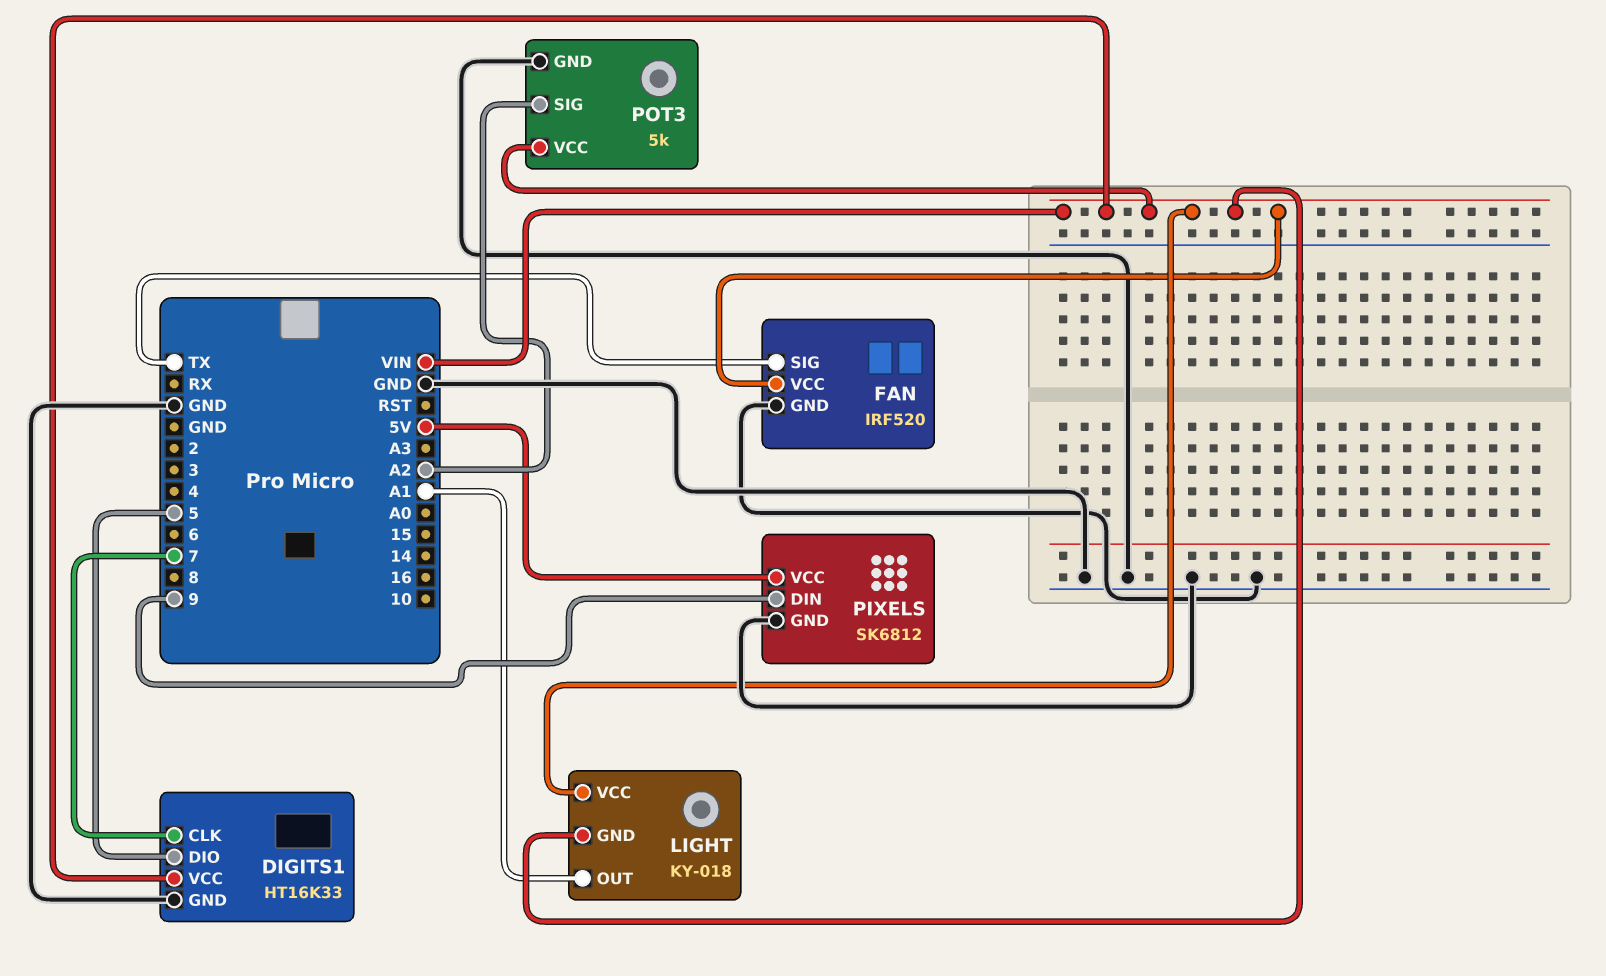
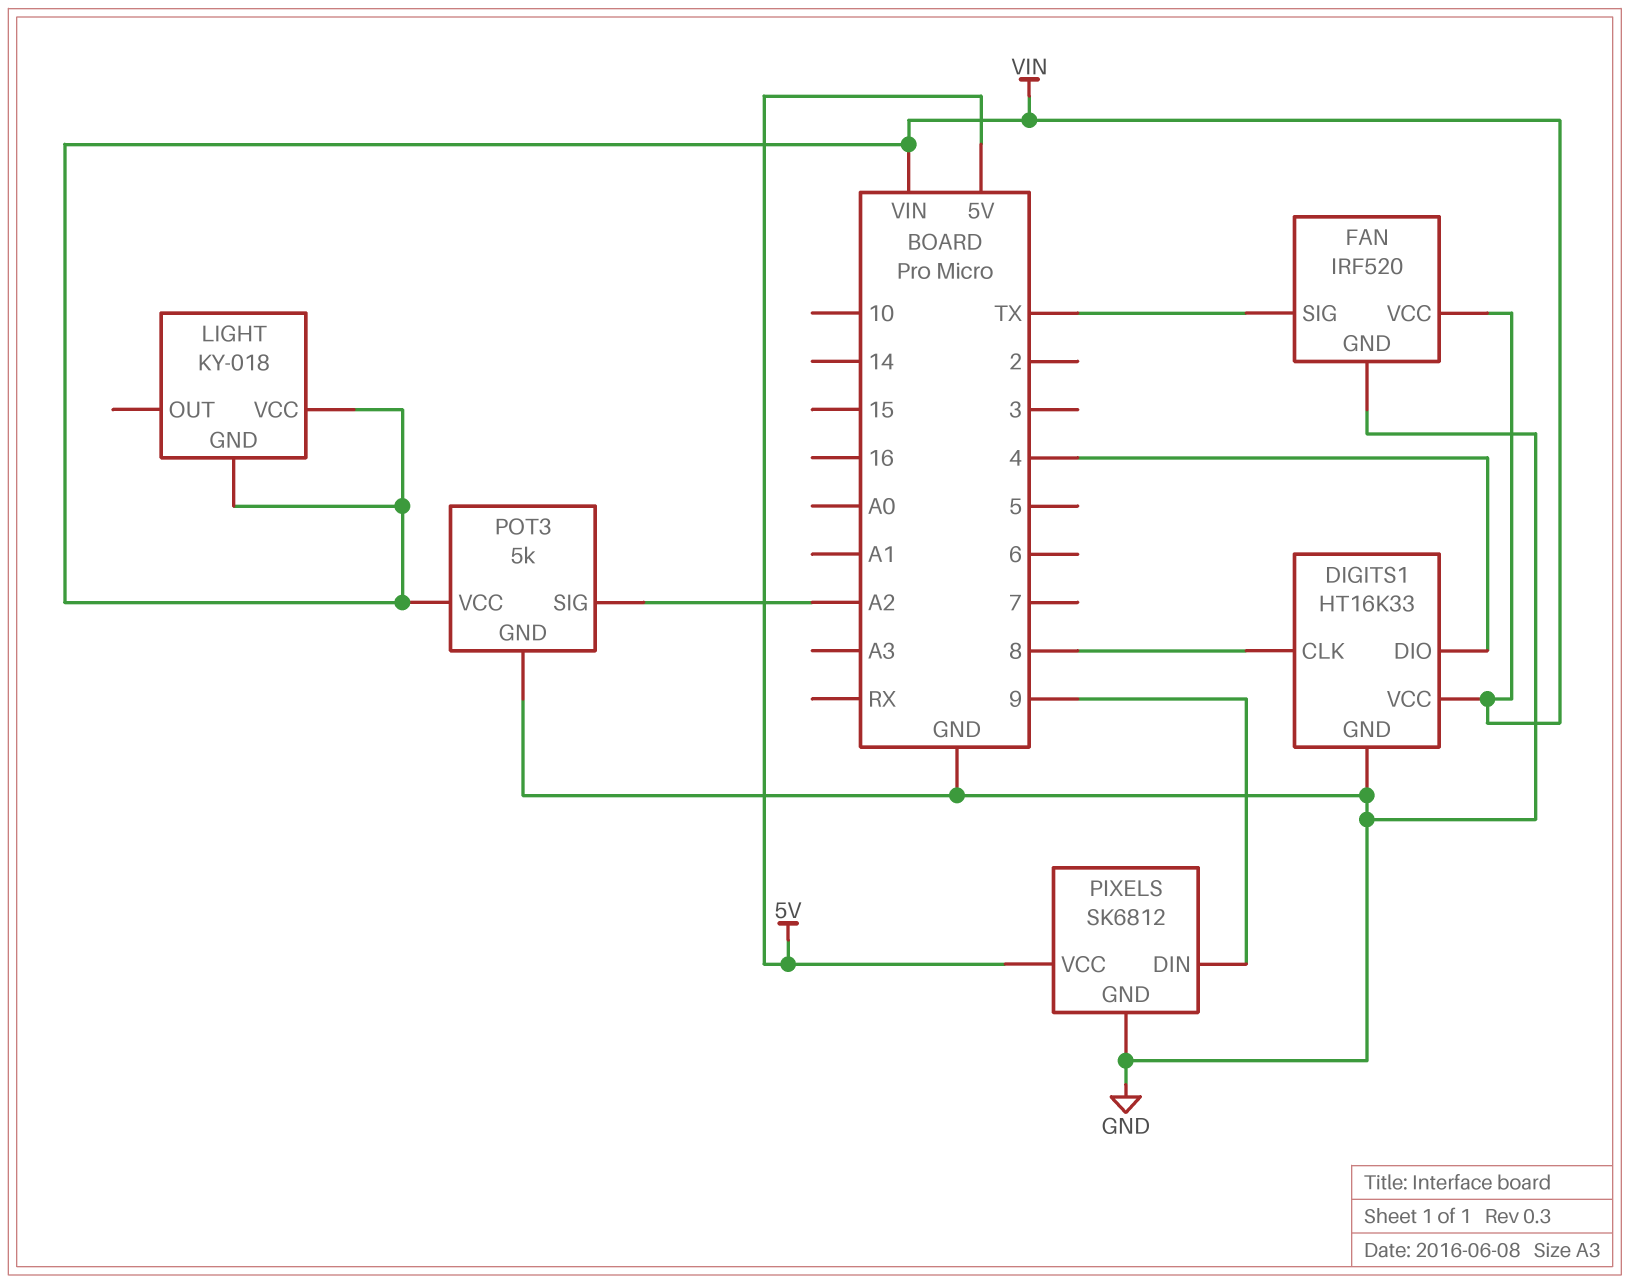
DIGITS1 pin CLK: 7 -> 8
DIGITS1 pin DIO: 5 -> 4
LIGHT pin OUT: A1 -> none

